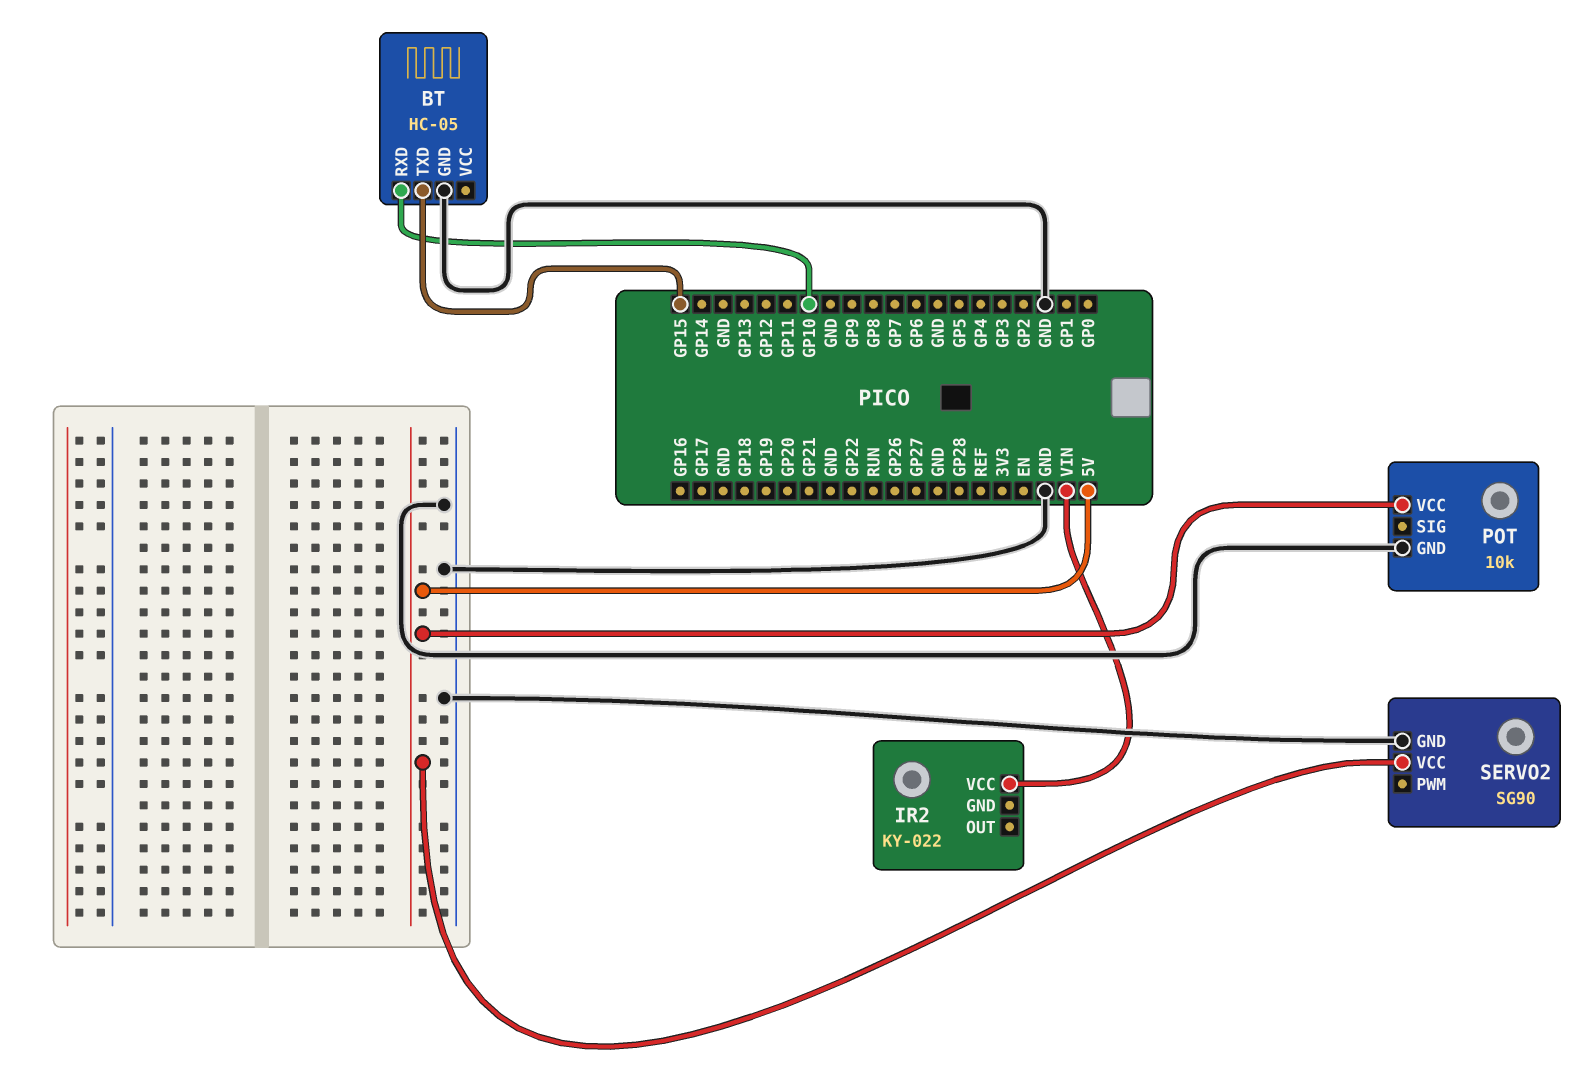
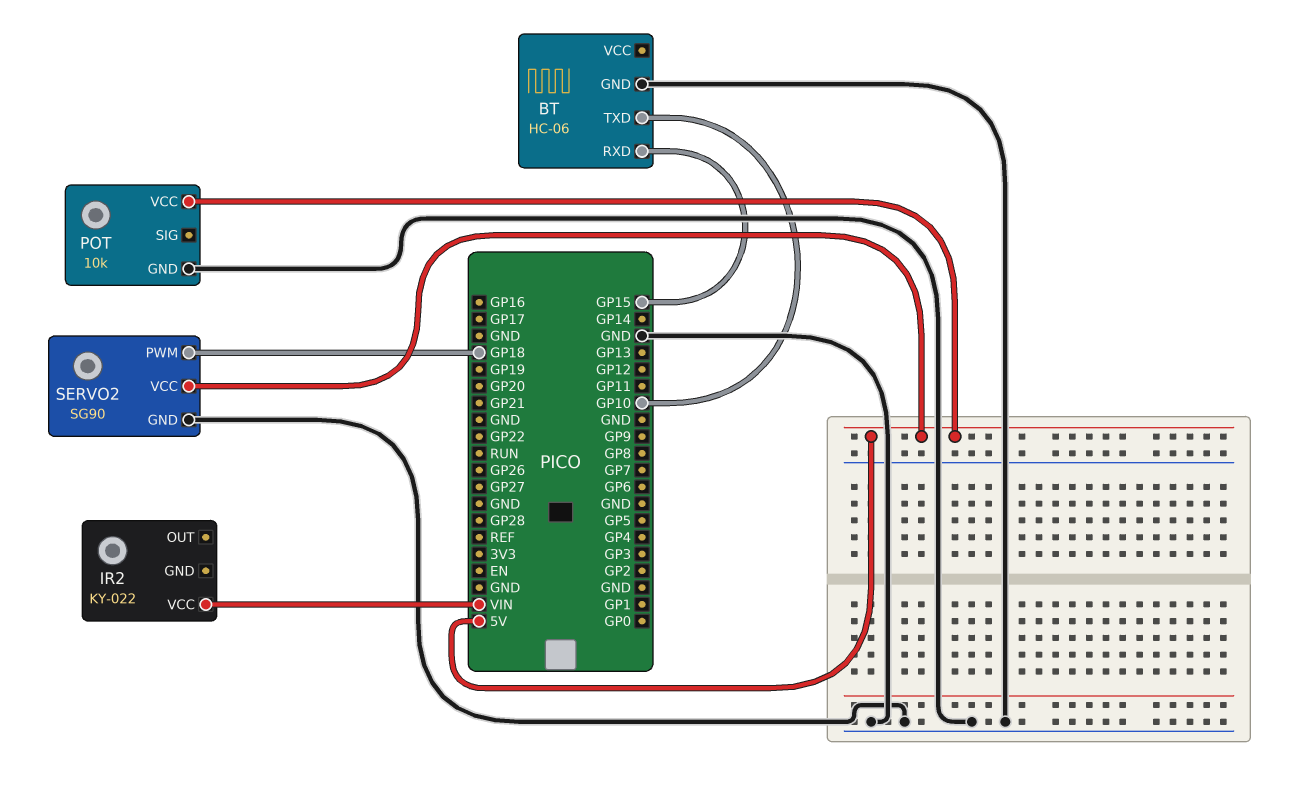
BT: HC-05 -> HC-06
BT pin RXD: GP10 -> GP15
BT pin TXD: GP15 -> GP10
SERVO2 pin PWM: none -> GP18

